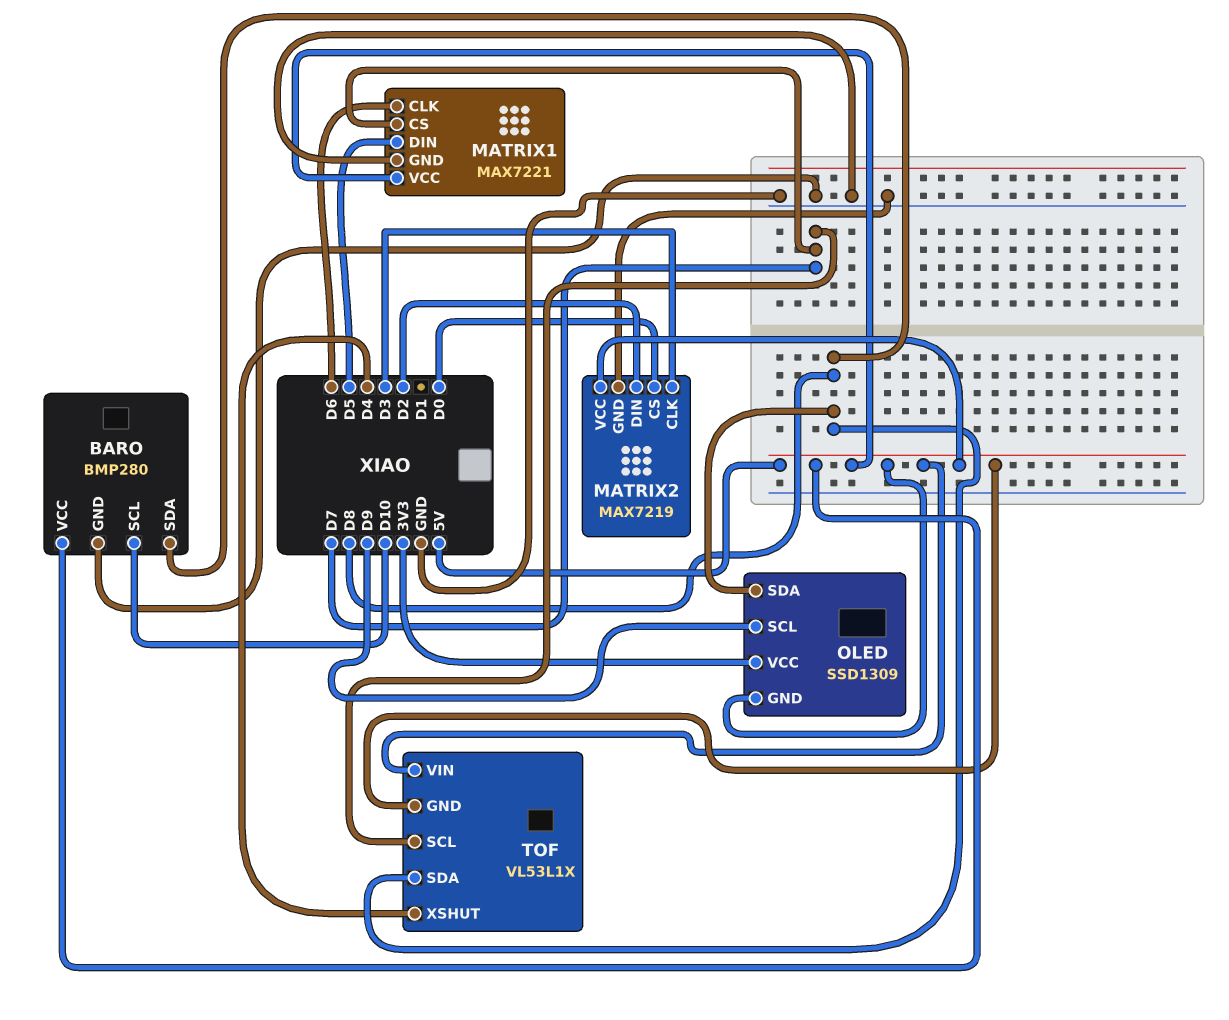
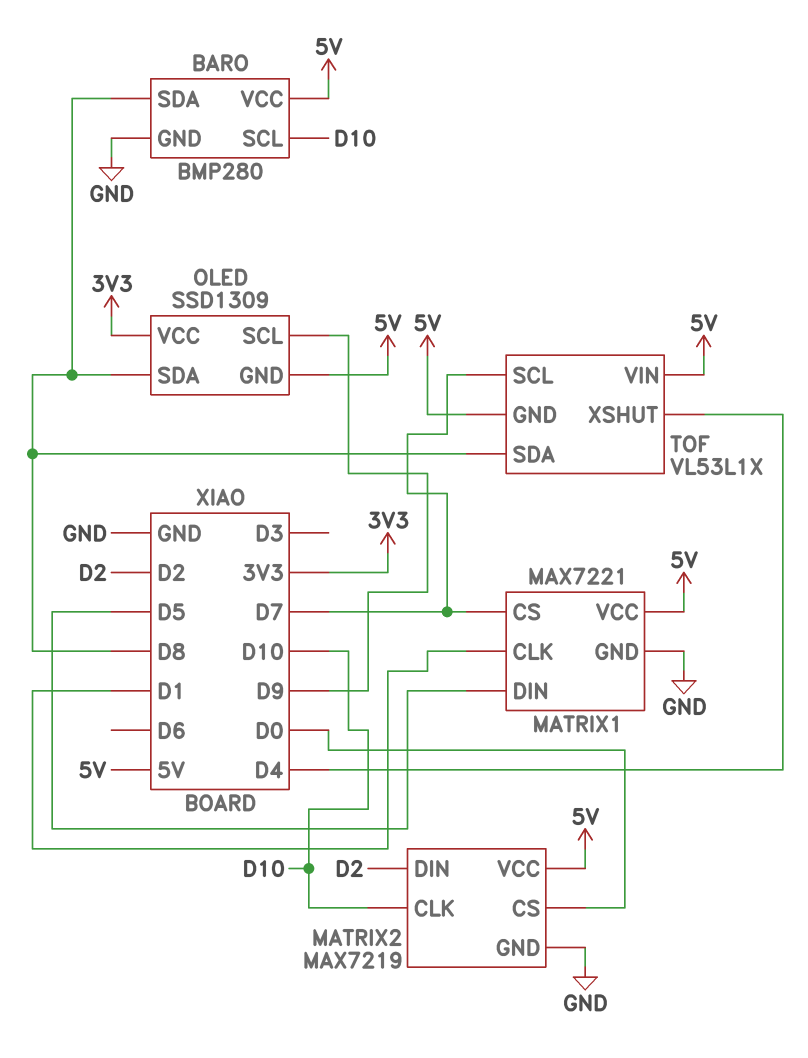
MATRIX1 pin CLK: D6 -> D1
MATRIX2 pin CLK: D3 -> D10

